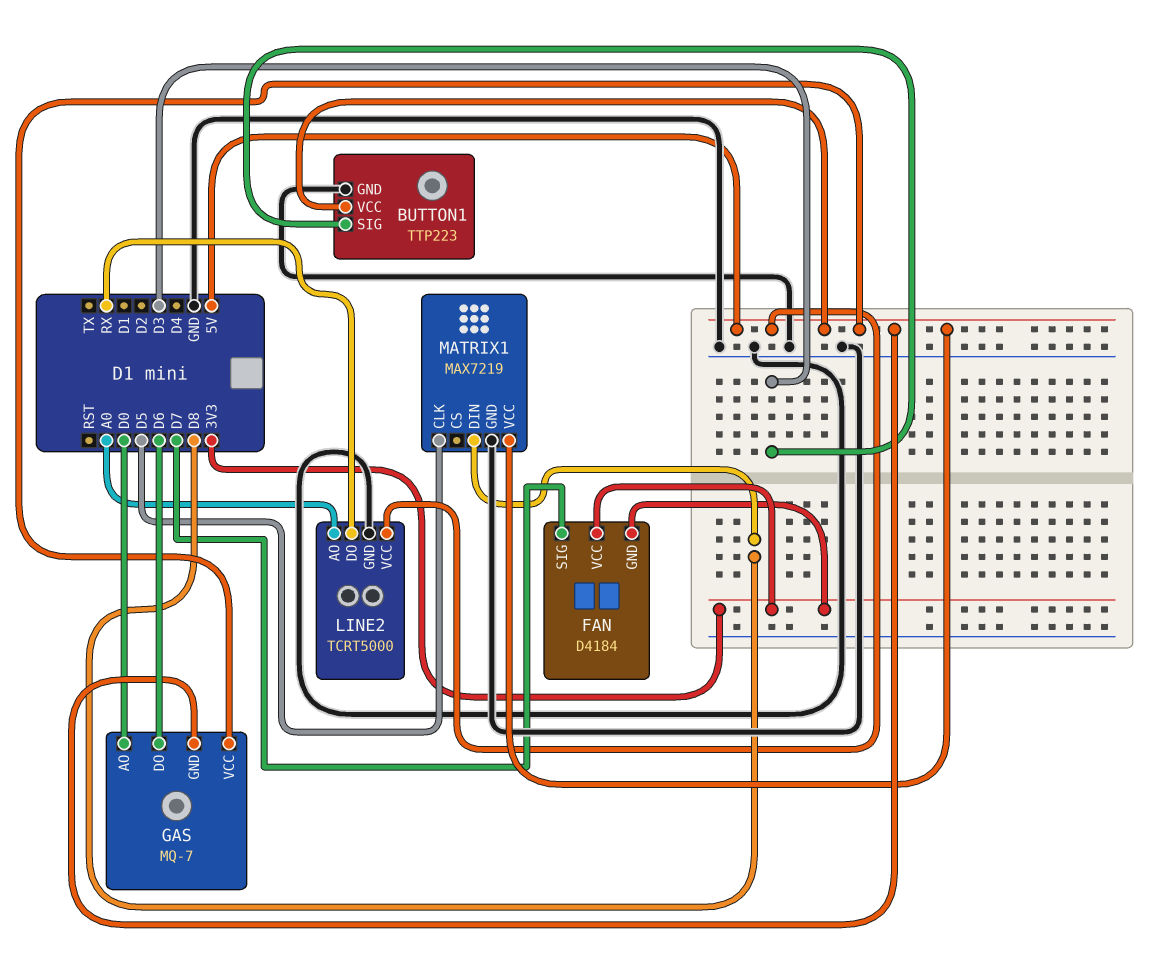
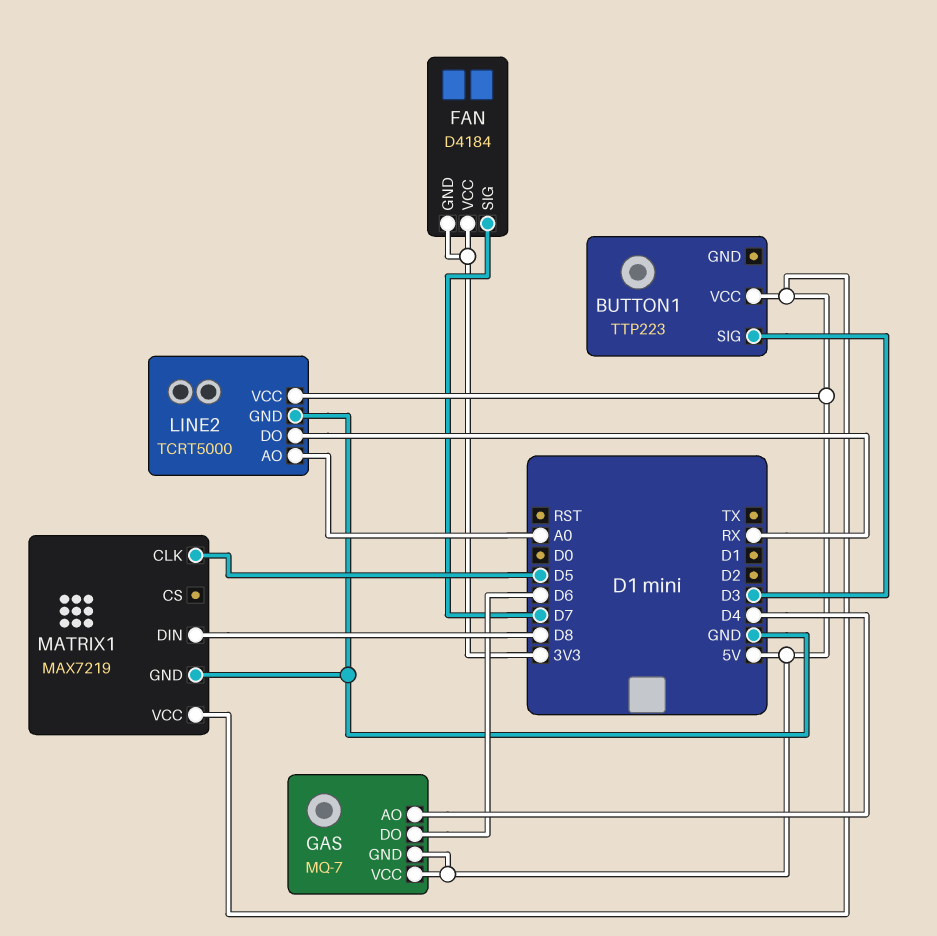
BUTTON1 pin GND: GND -> none
GAS pin AO: D0 -> D4

